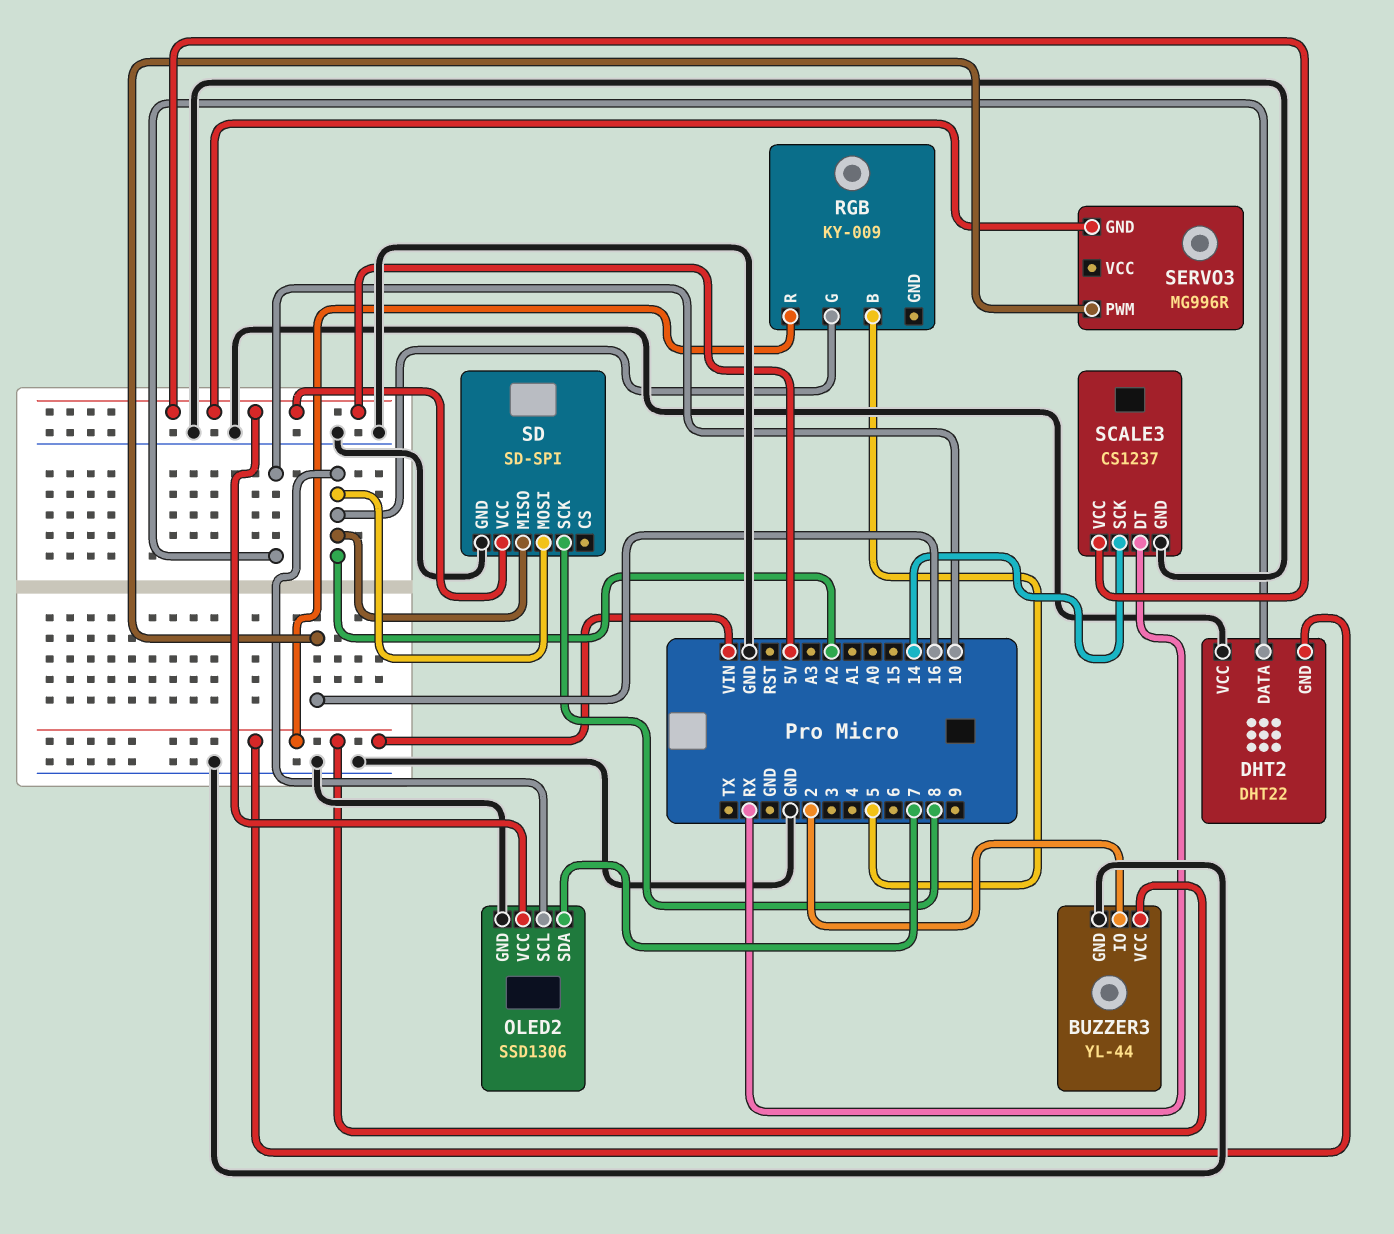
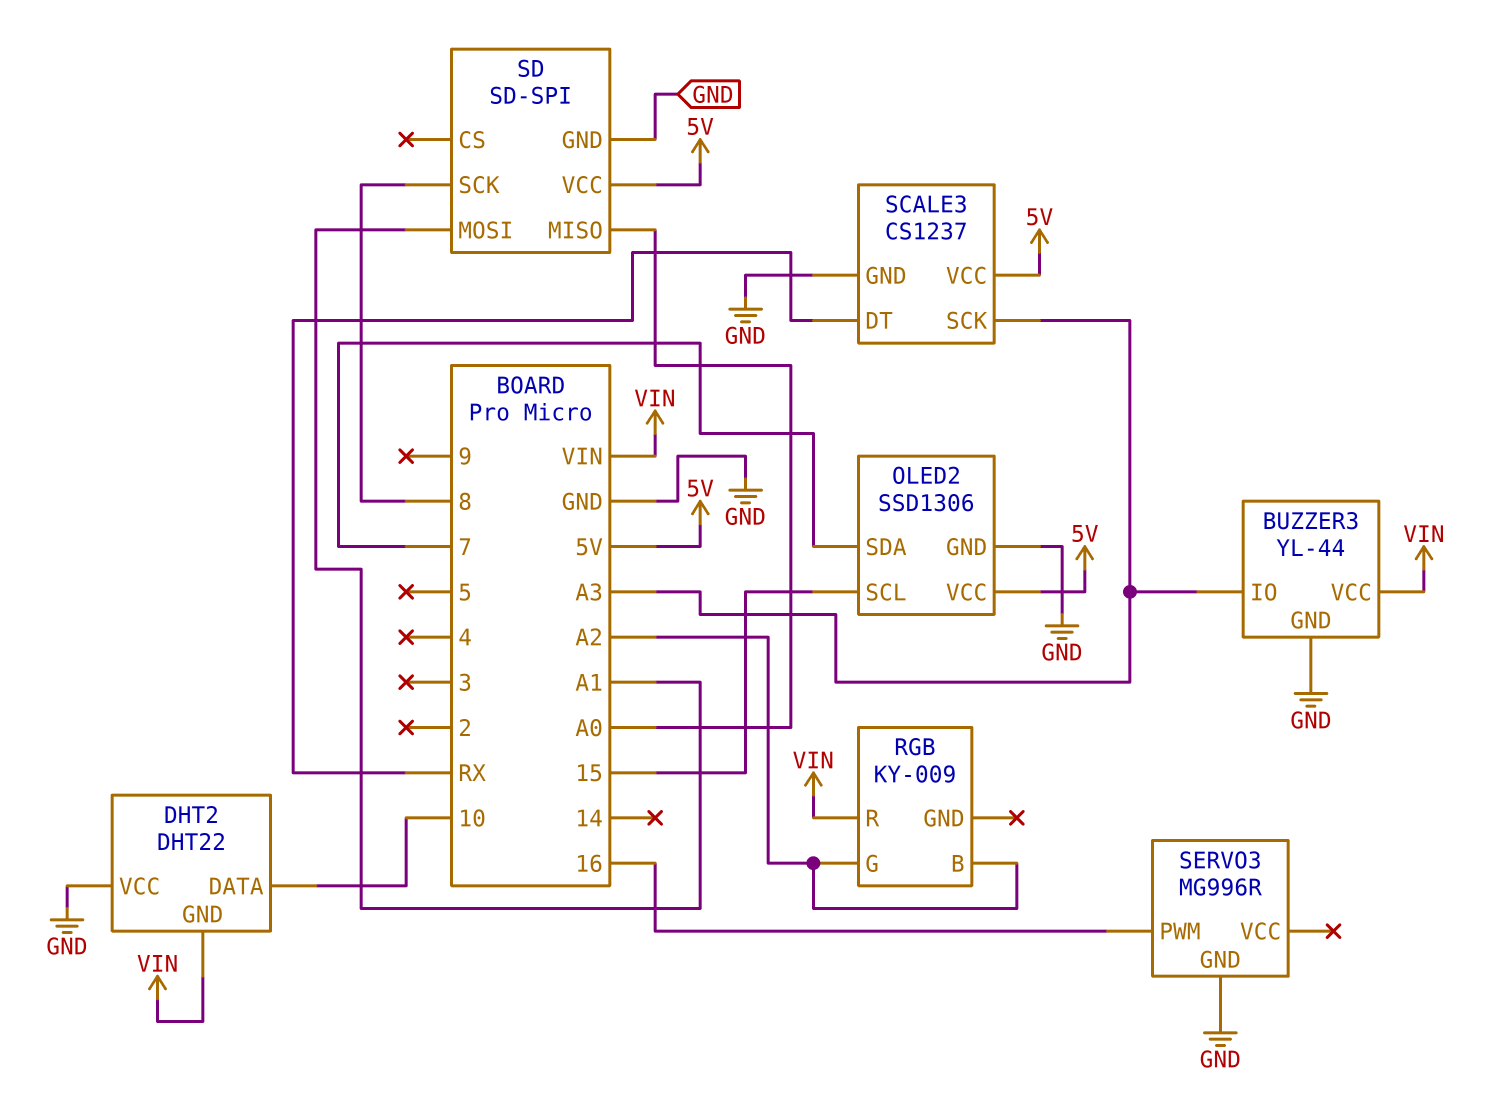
BUZZER3 pin IO: 2 -> A3
OLED2 pin SCL: A2 -> 15
RGB pin B: 5 -> A2
SCALE3 pin SCK: 14 -> A3
SD pin MISO: A2 -> A0
SD pin MOSI: A2 -> A1
SERVO3 pin GND: 5V -> GND

